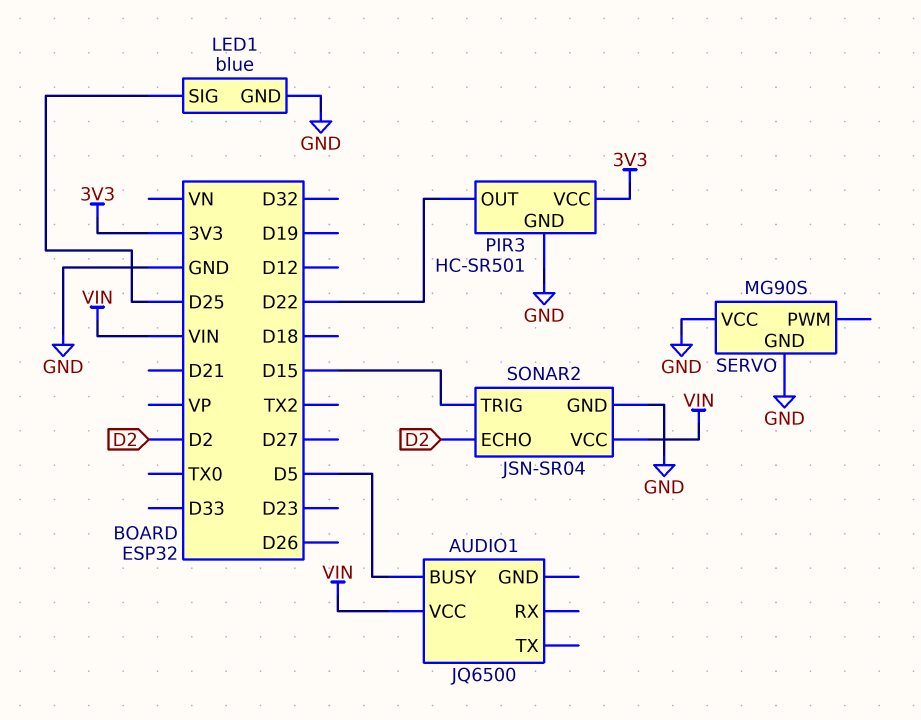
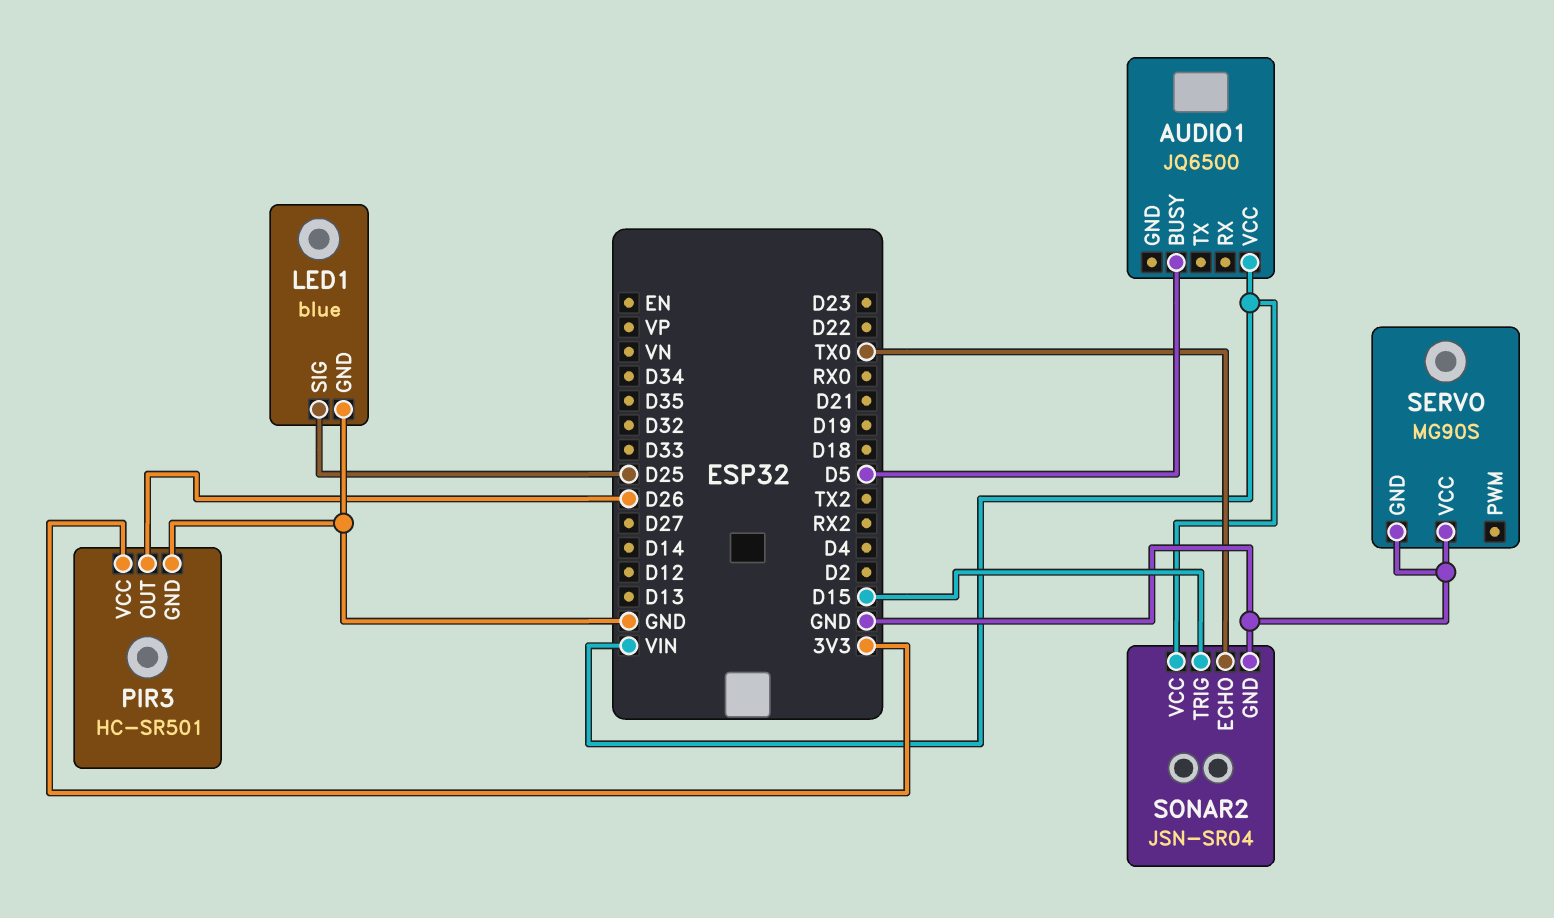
PIR3 pin OUT: D22 -> D26
SONAR2 pin ECHO: D2 -> TX0

